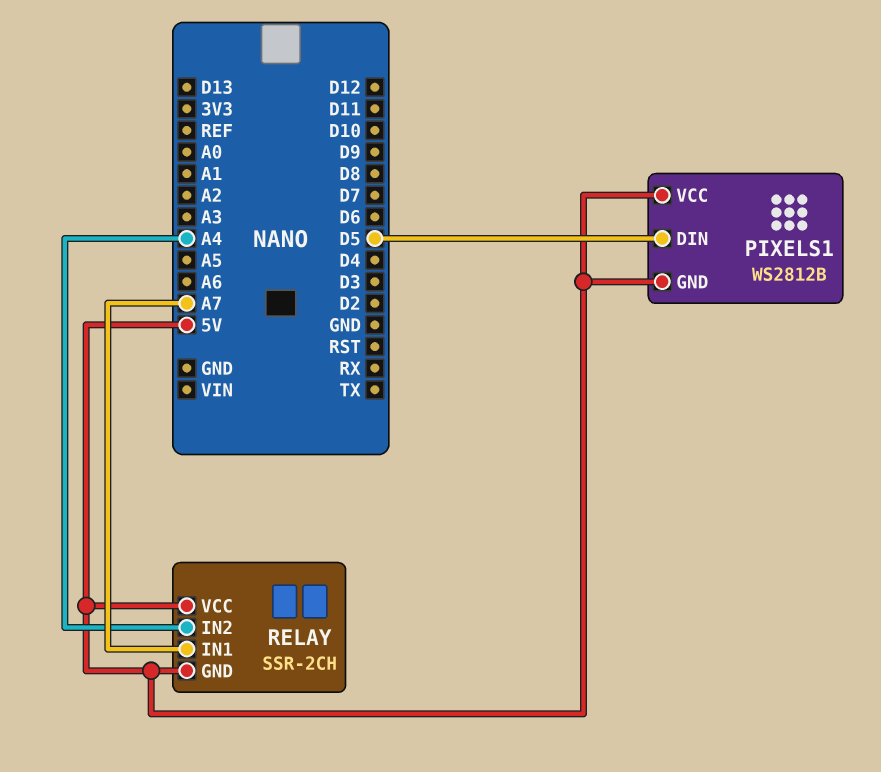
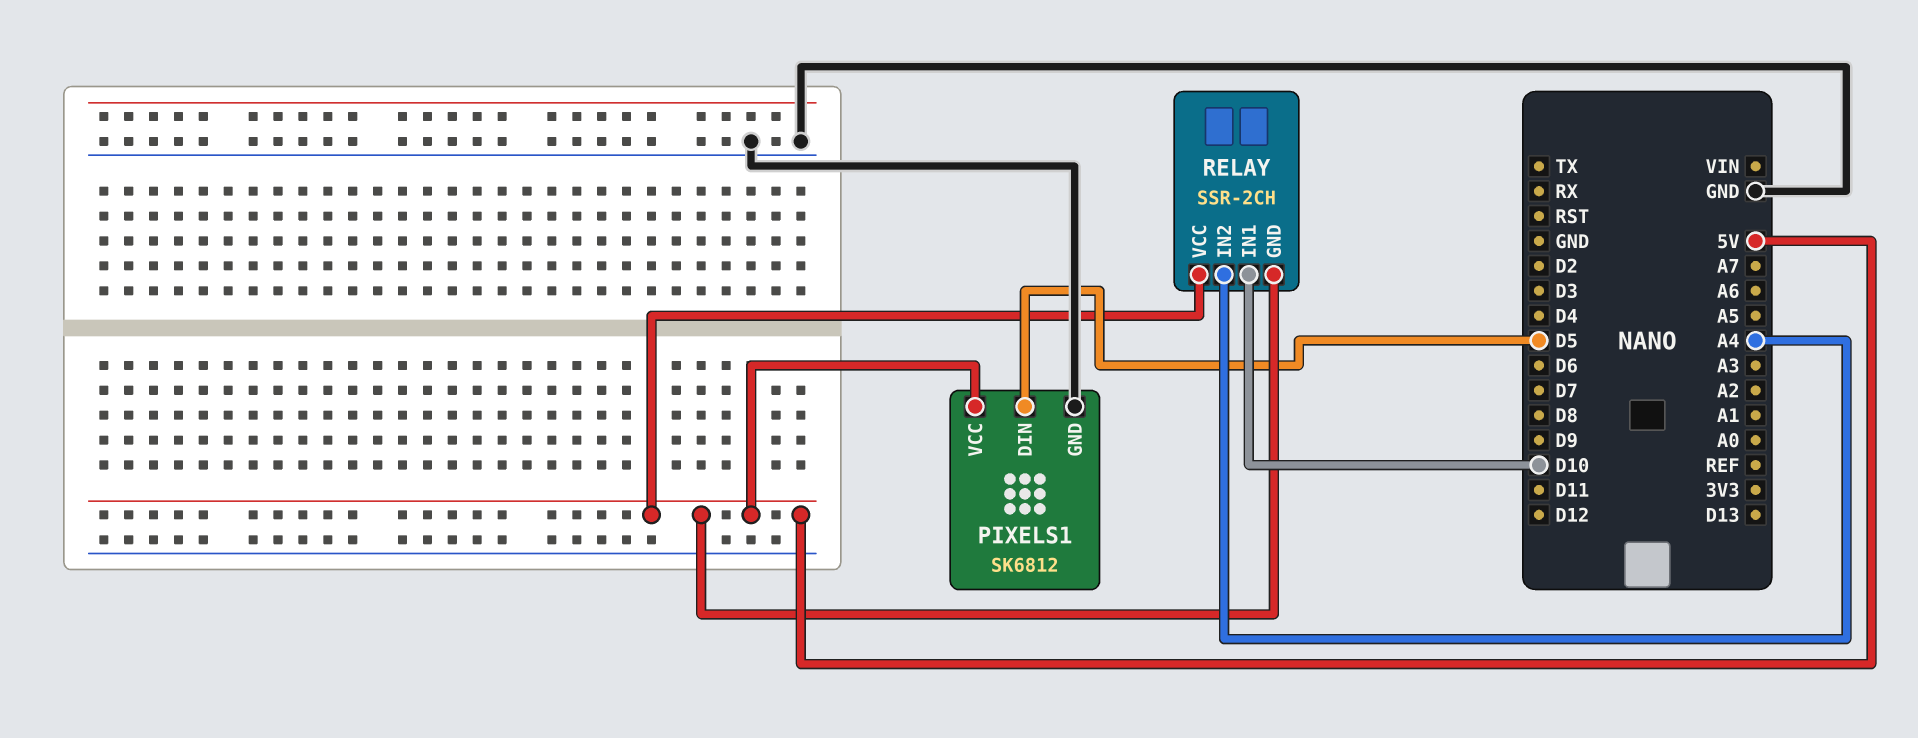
PIXELS1: WS2812B -> SK6812
PIXELS1 pin GND: 5V -> GND
RELAY pin IN1: A7 -> D10

